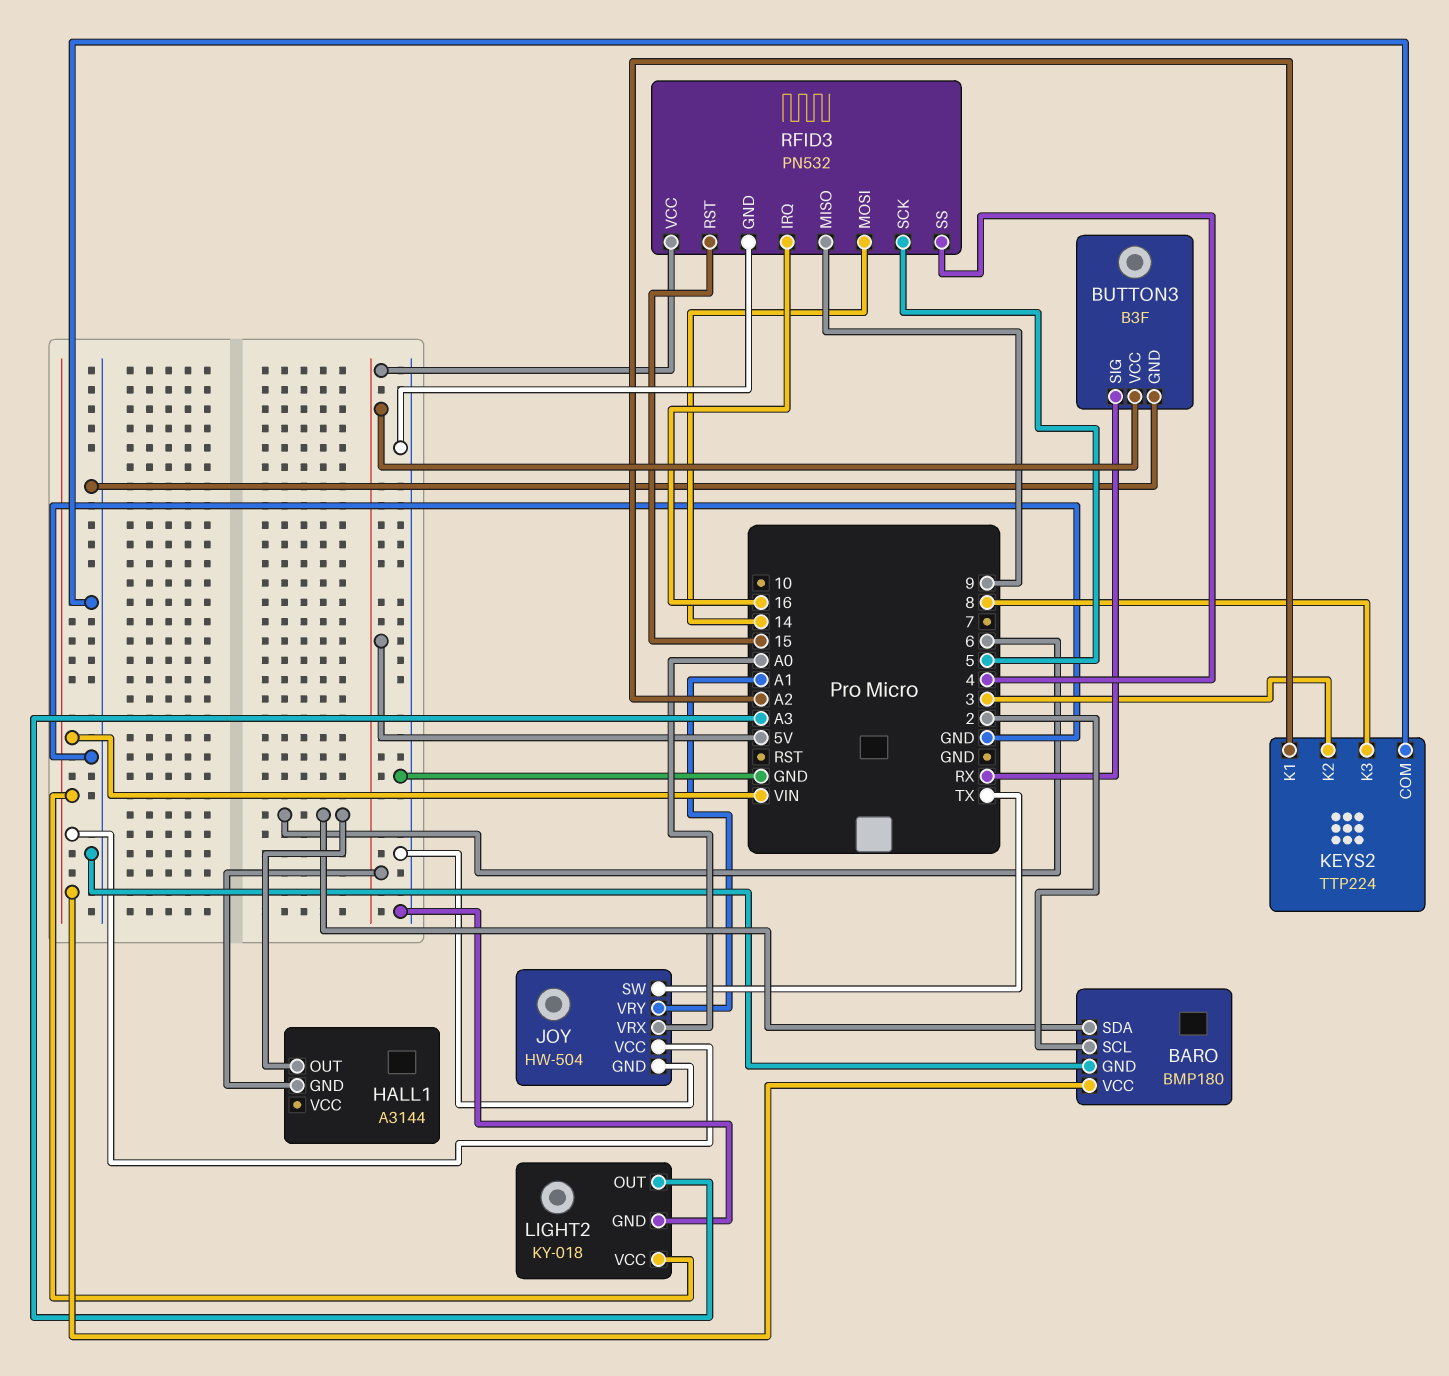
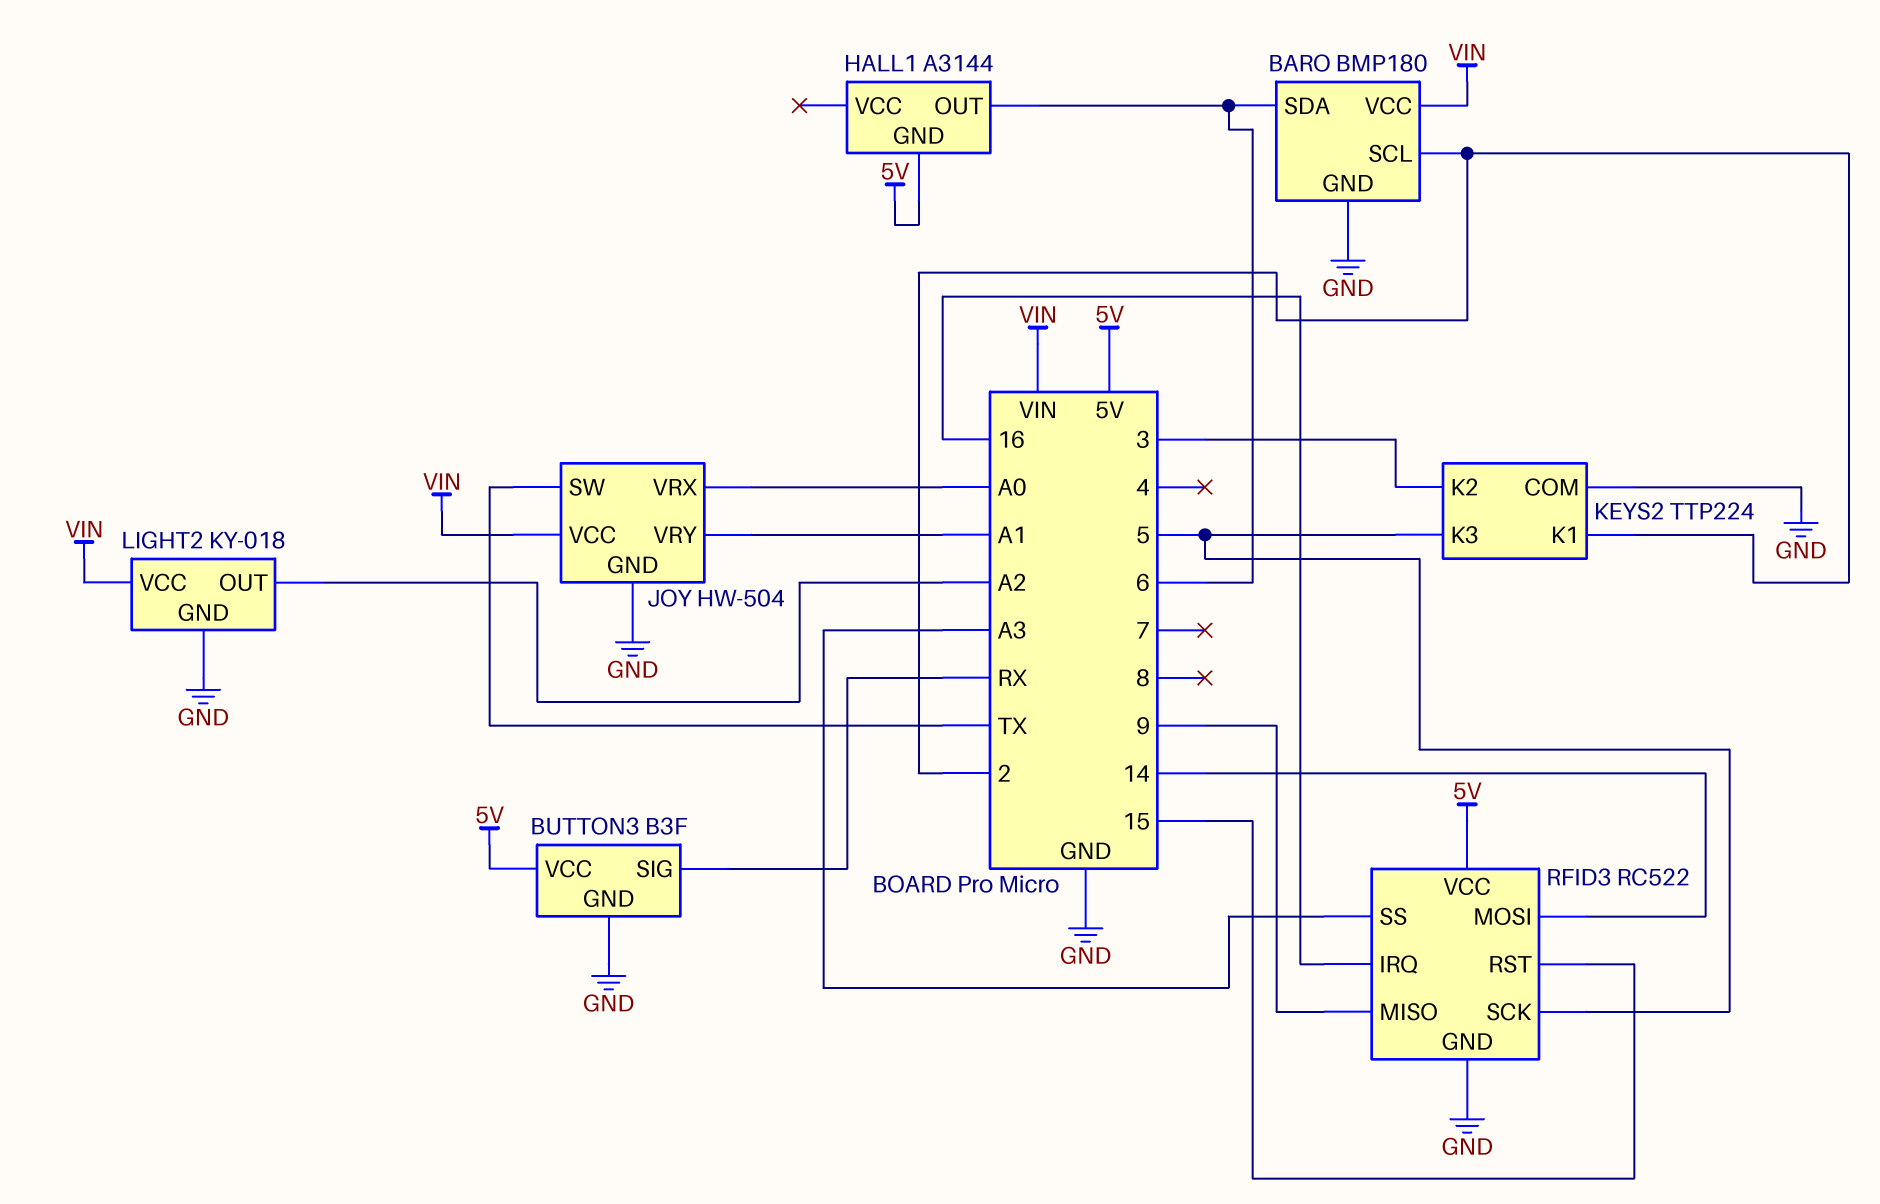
KEYS2 pin K1: A2 -> 2
KEYS2 pin K3: 8 -> 5
LIGHT2 pin OUT: A3 -> A2
RFID3: PN532 -> RC522
RFID3 pin SS: 4 -> A3

